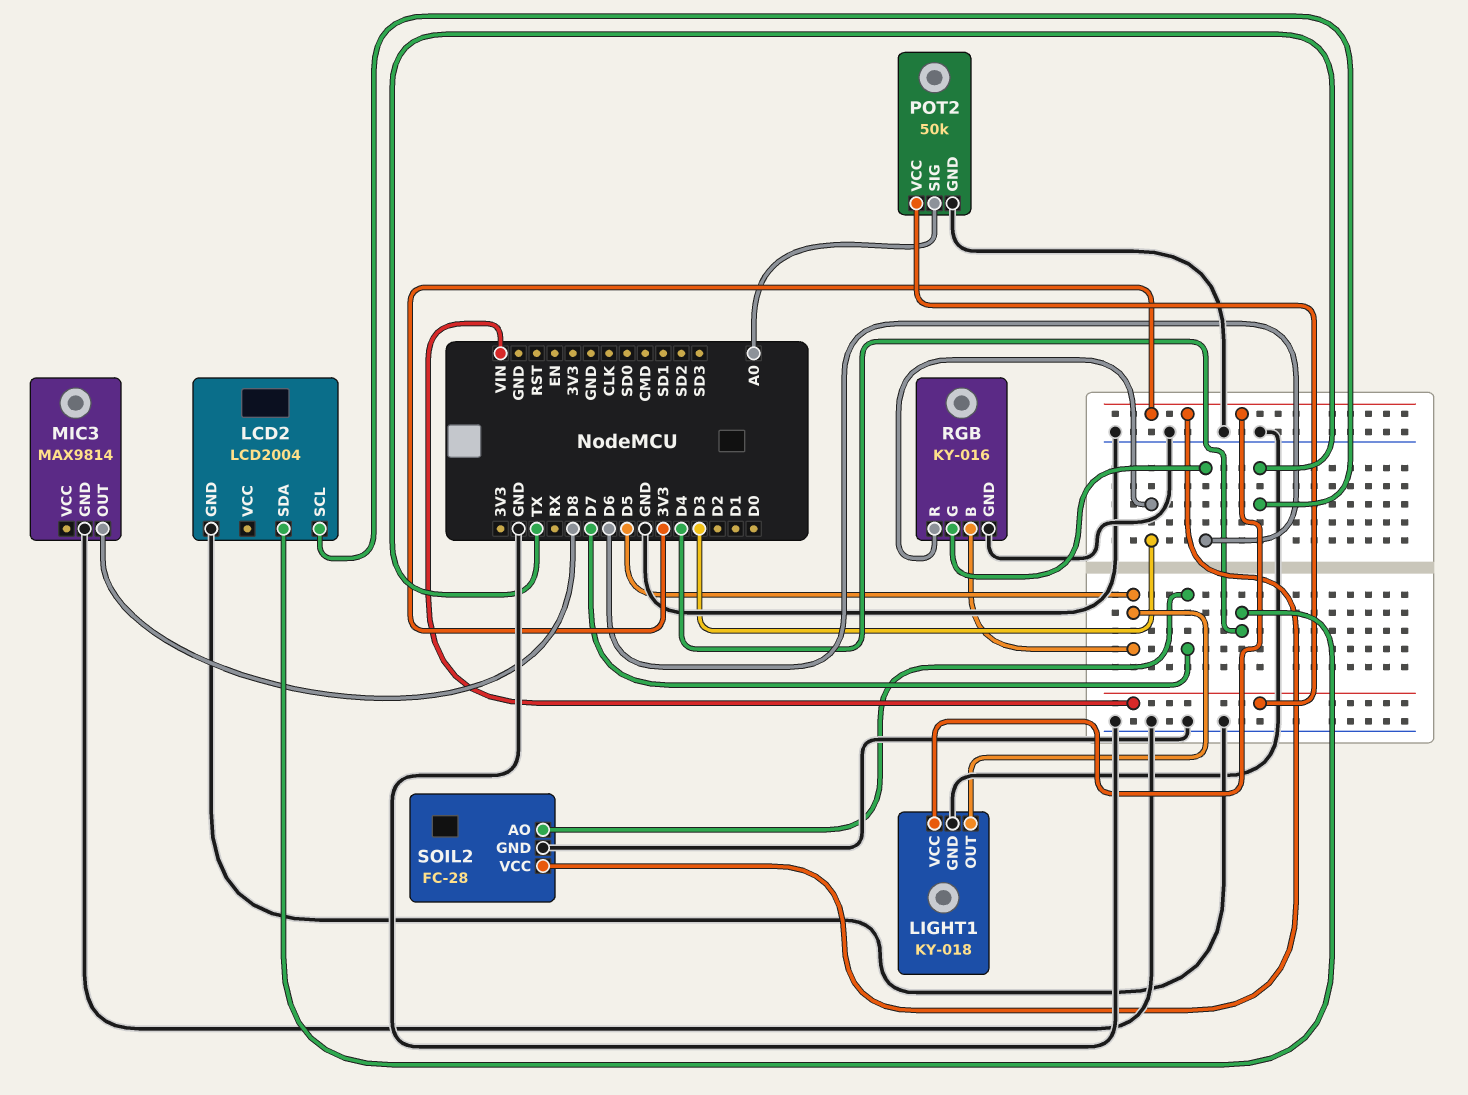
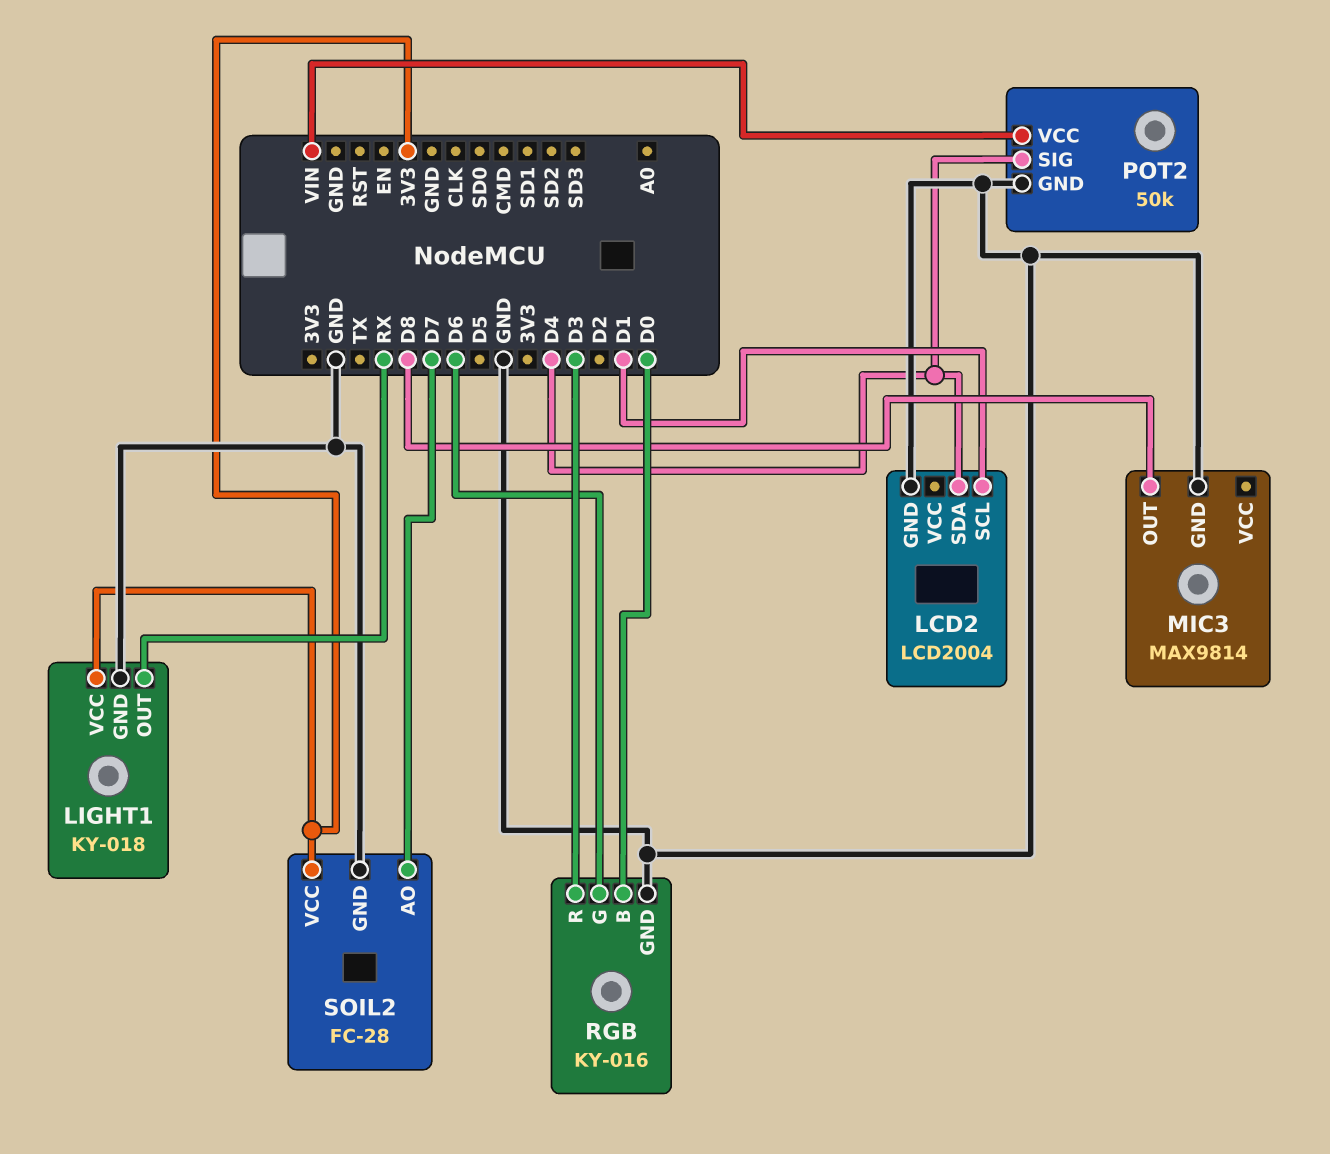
LCD2 pin SCL: TX -> D1
LIGHT1 pin OUT: D5 -> RX
POT2 pin SIG: A0 -> D4
RGB pin B: D5 -> D0

